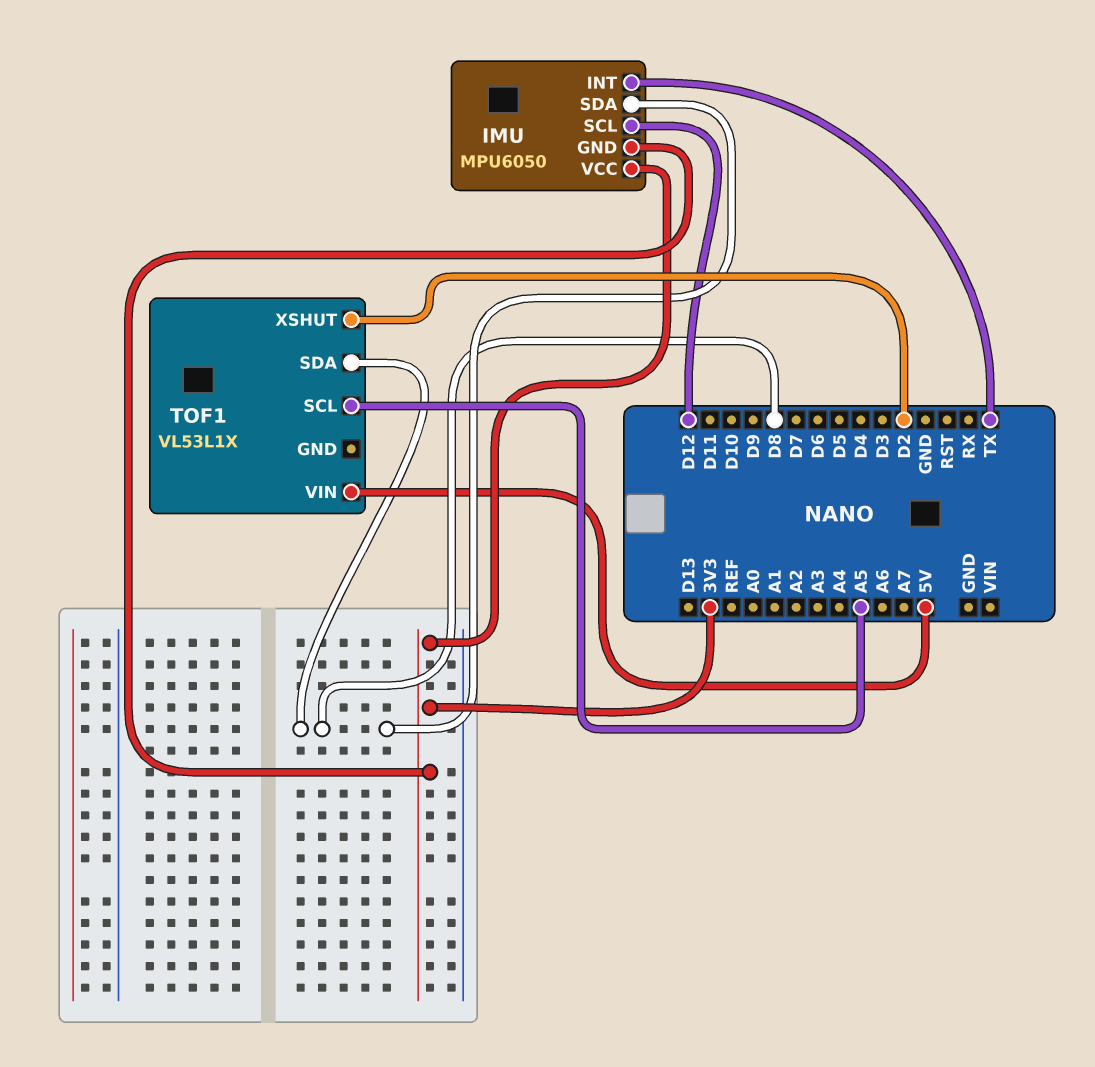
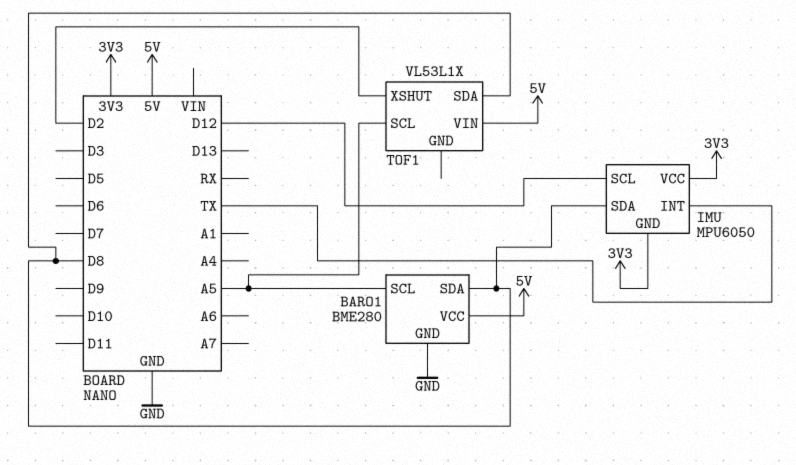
BARO1: none -> BME280
BARO1 pin GND: none -> GND
BARO1 pin SCL: none -> A5
BARO1 pin SDA: none -> D8
BARO1 pin VCC: none -> 5V

